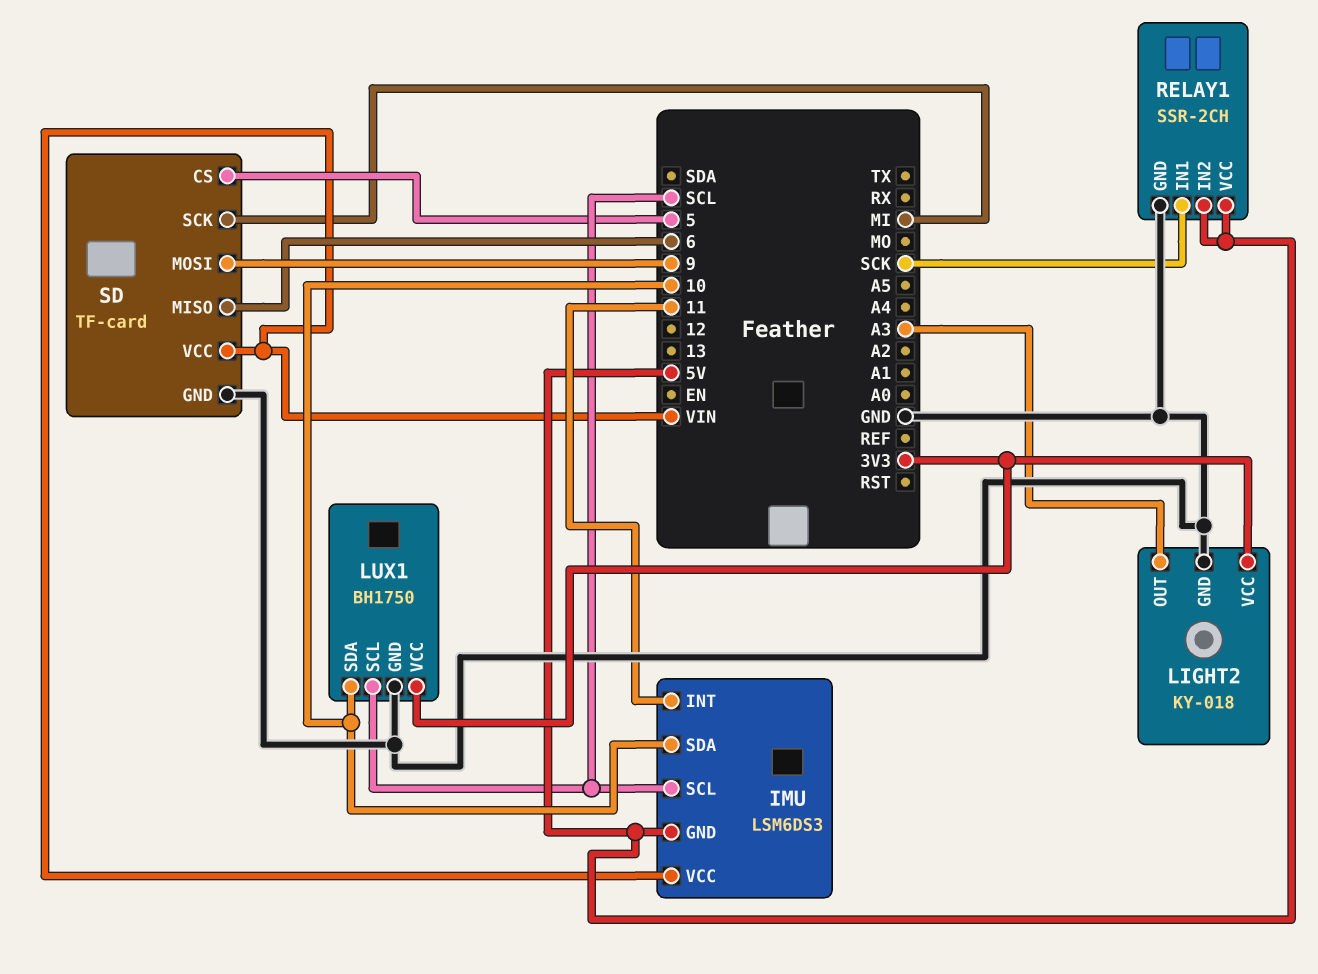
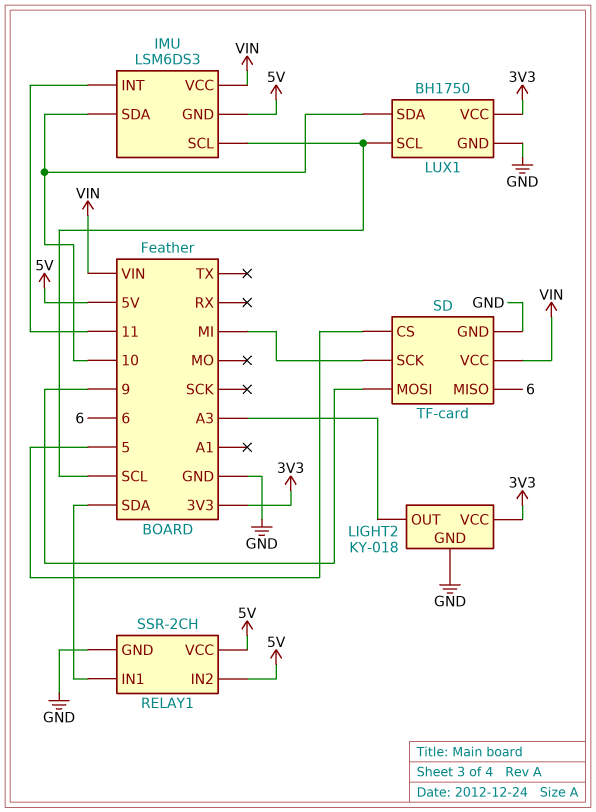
RELAY1 pin IN1: SCK -> SDA

